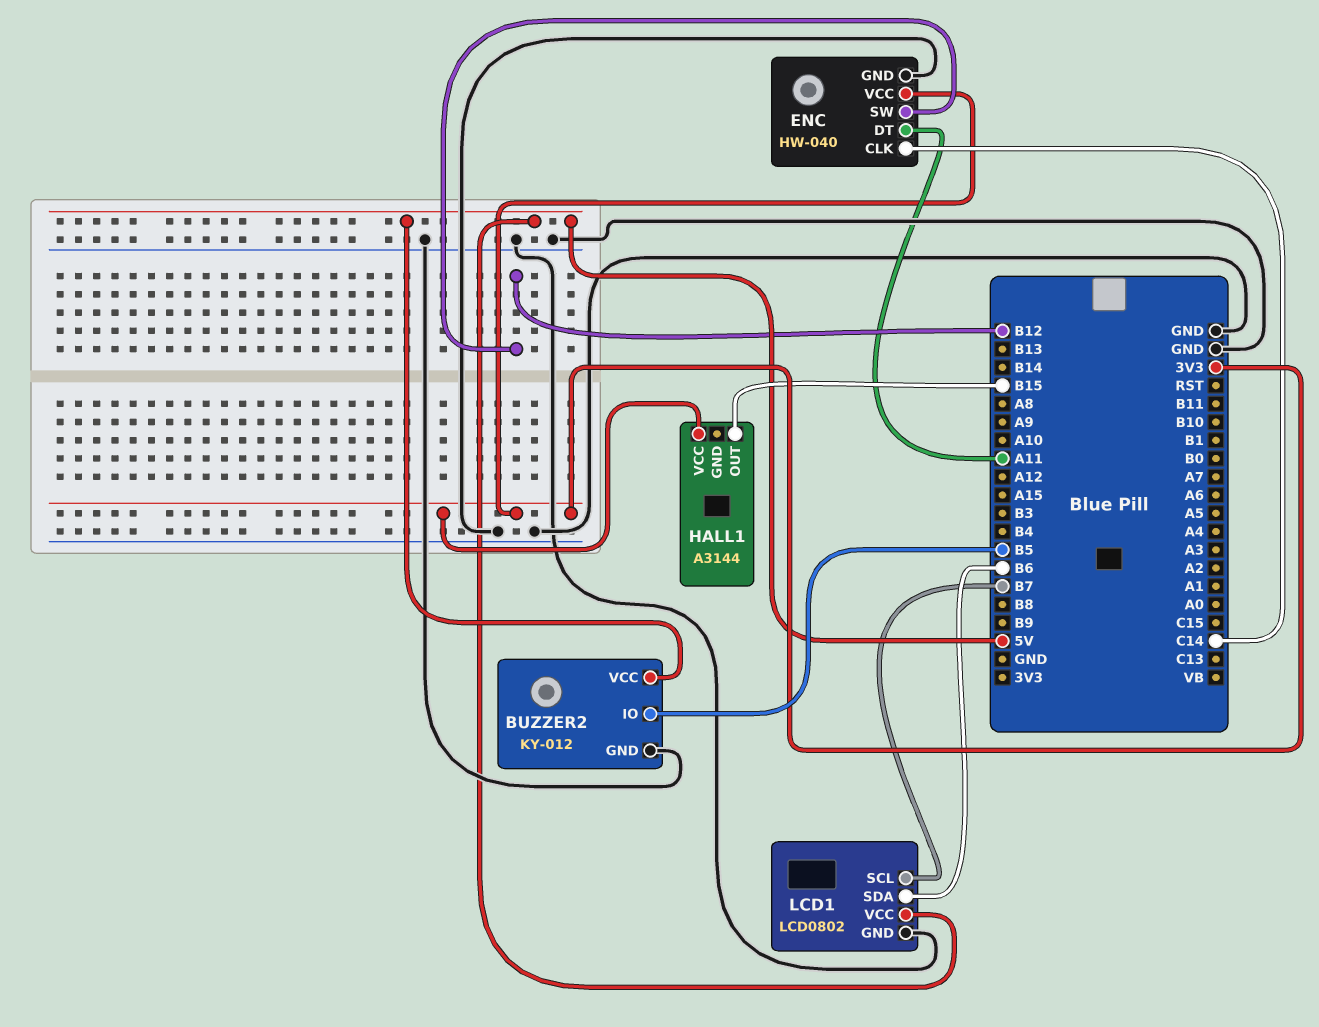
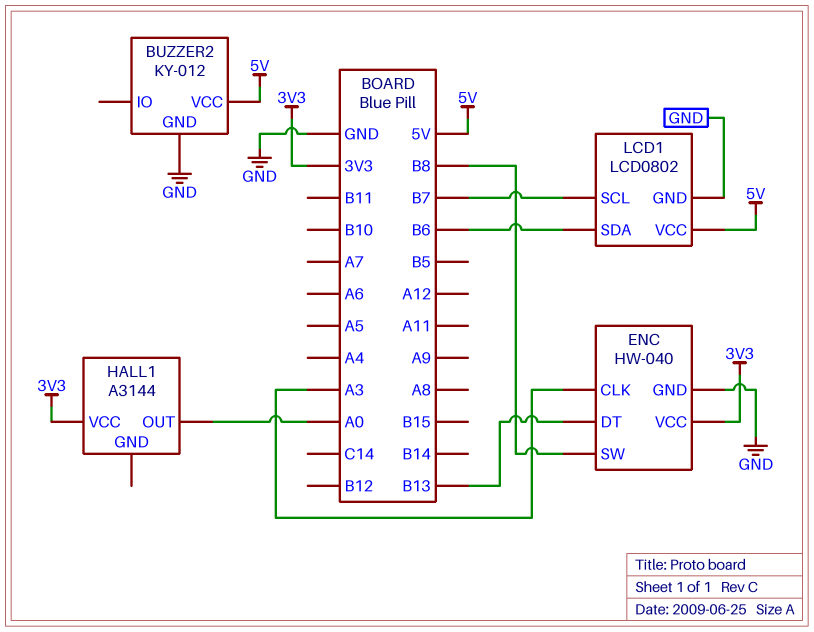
BUZZER2 pin IO: B5 -> none
ENC pin CLK: C14 -> A3
ENC pin DT: A11 -> B13
ENC pin SW: B12 -> B8
HALL1 pin OUT: B15 -> A0

